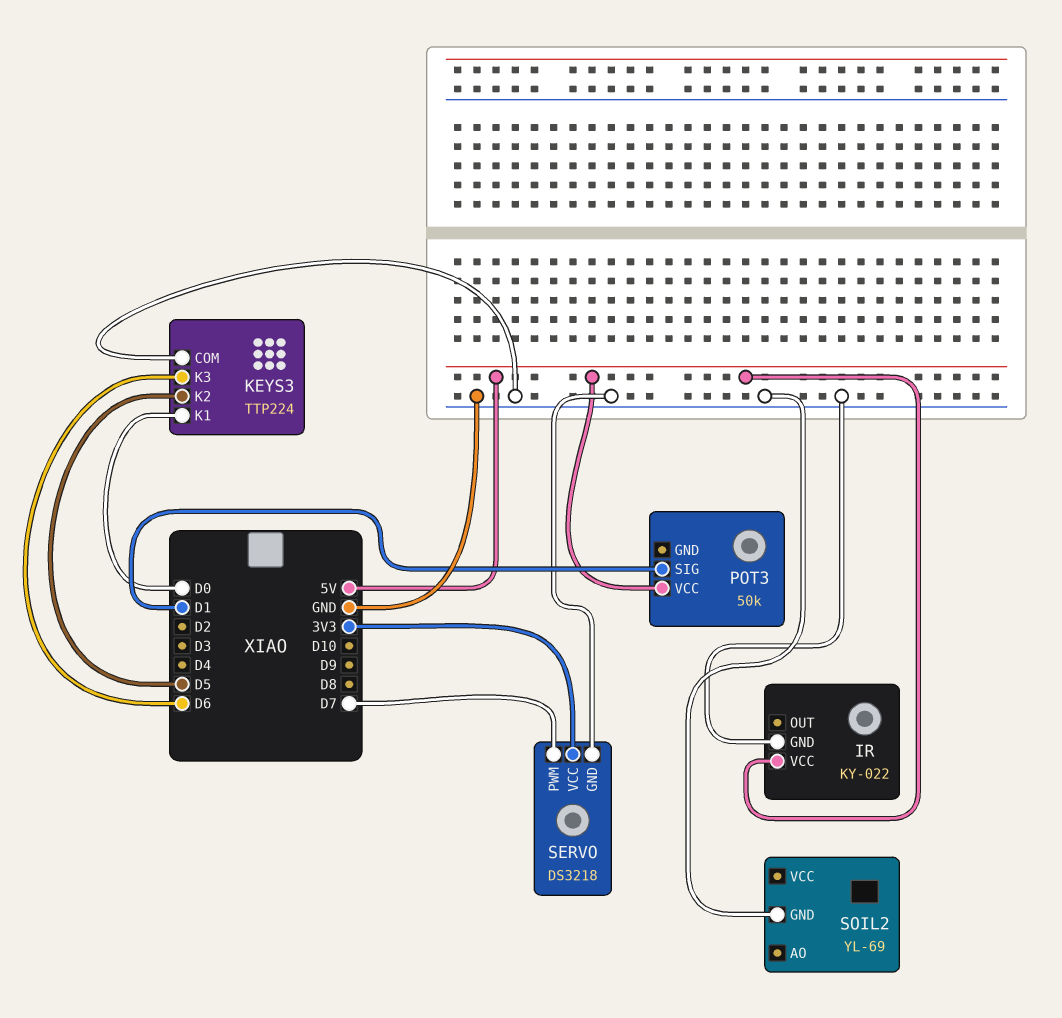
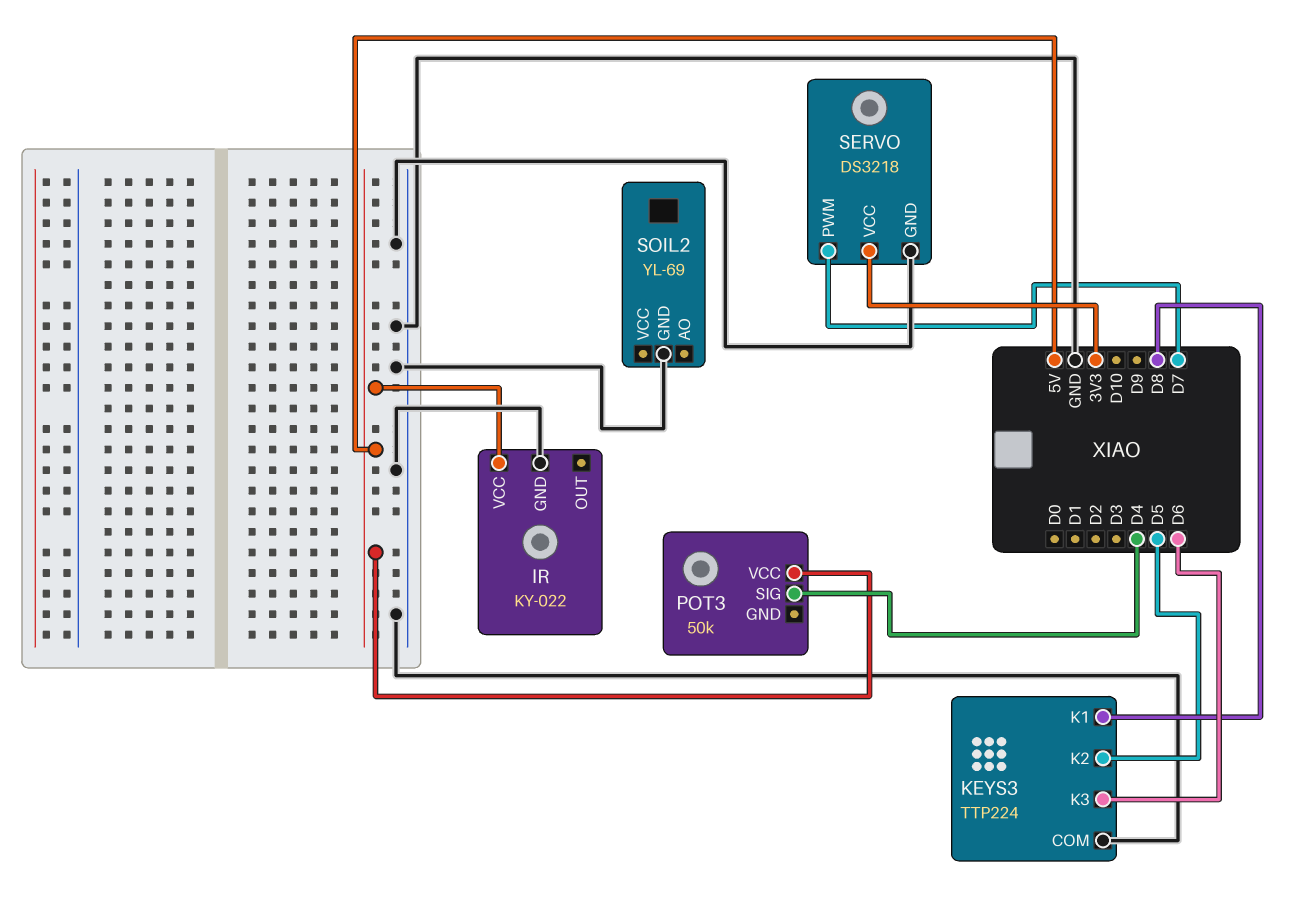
KEYS3 pin K1: D0 -> D8
POT3 pin SIG: D1 -> D4

